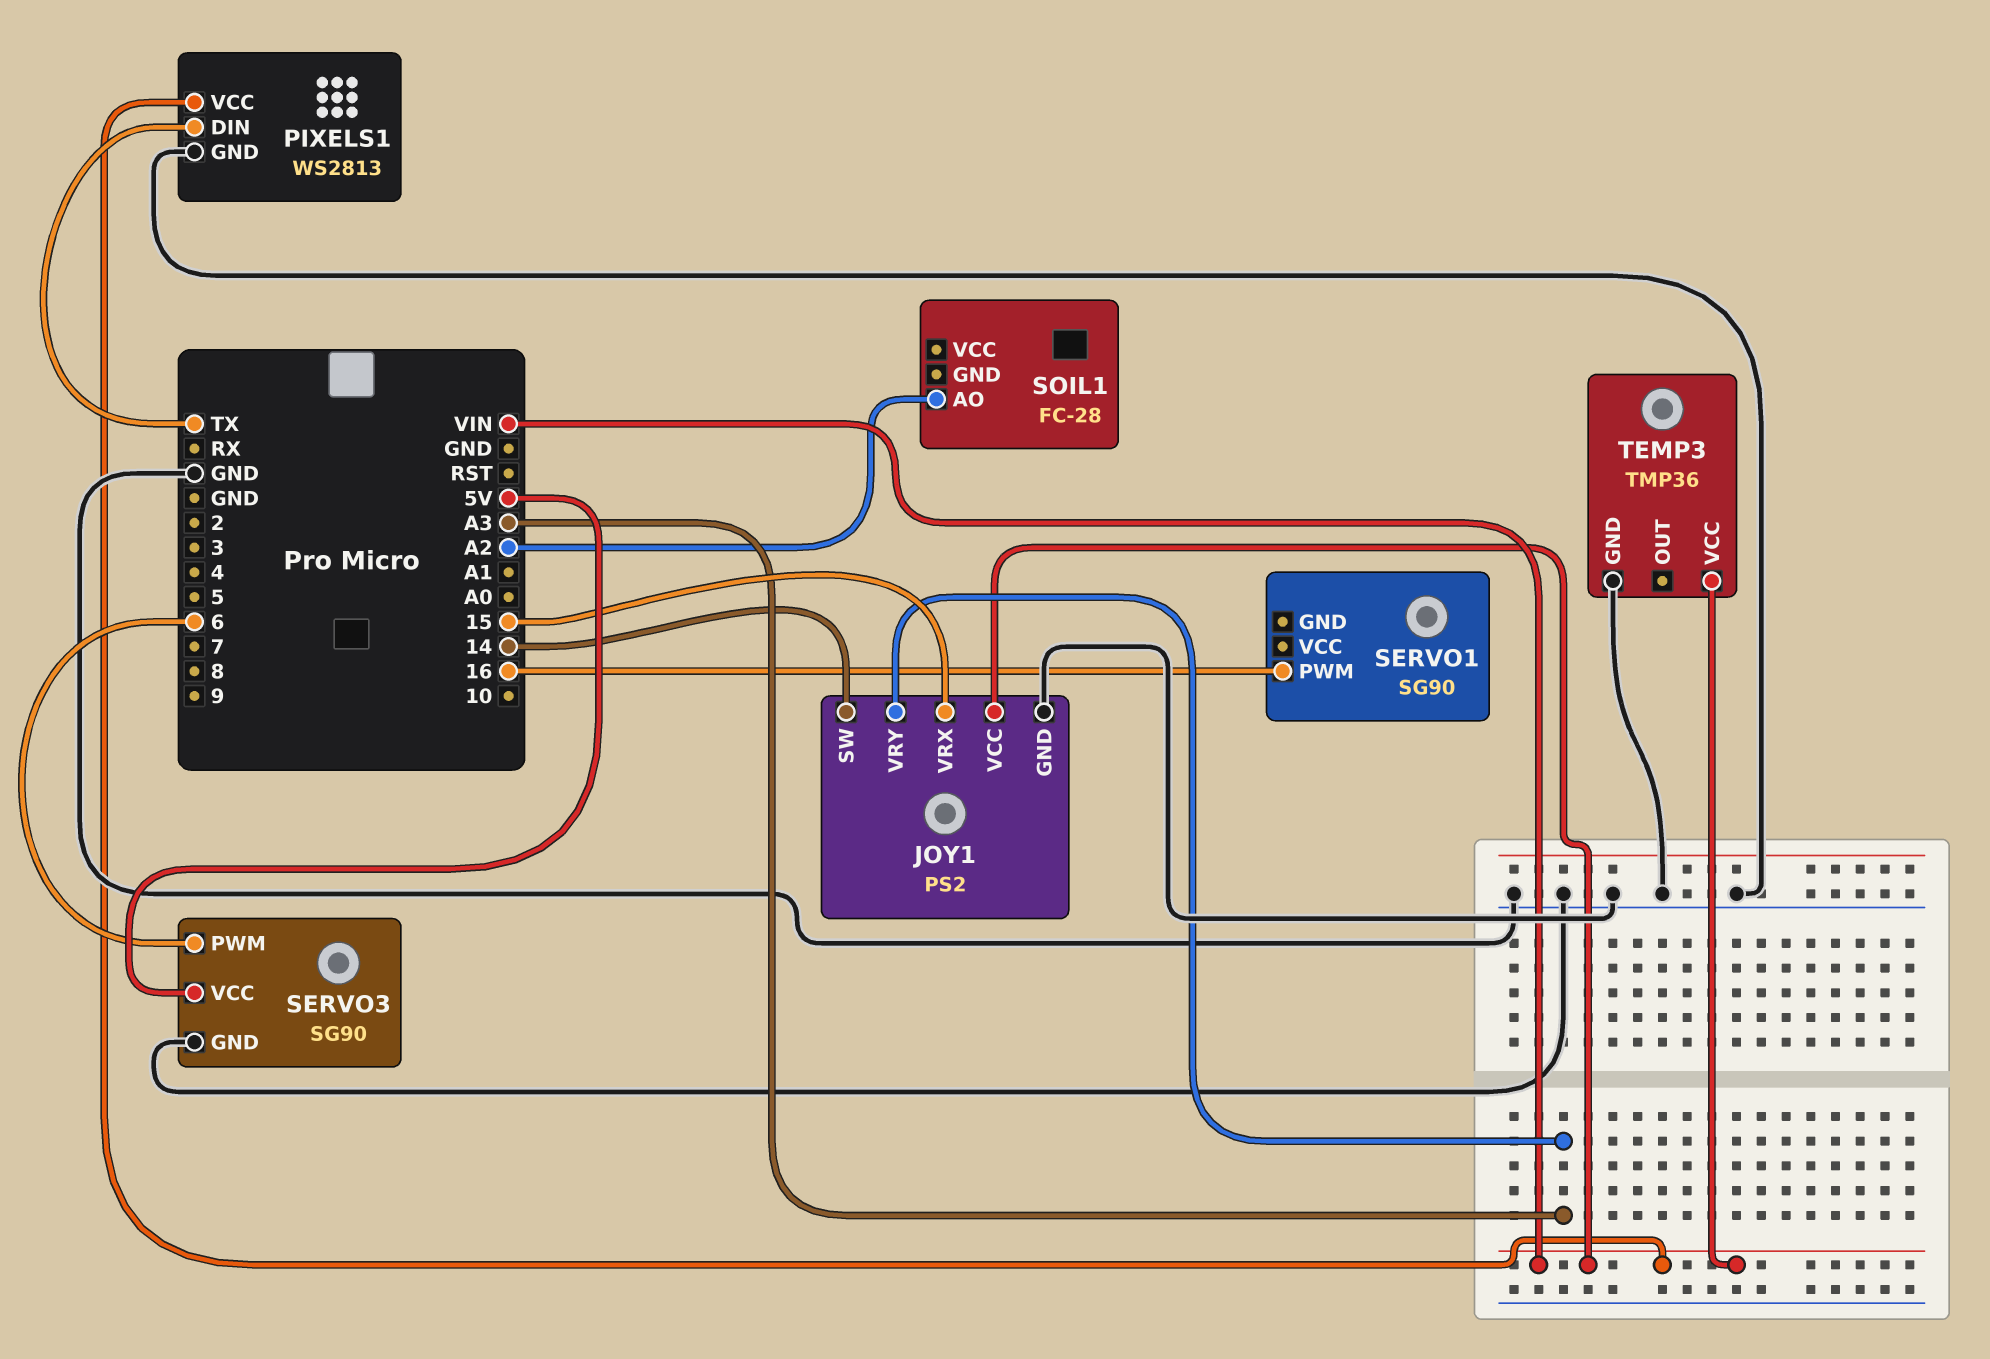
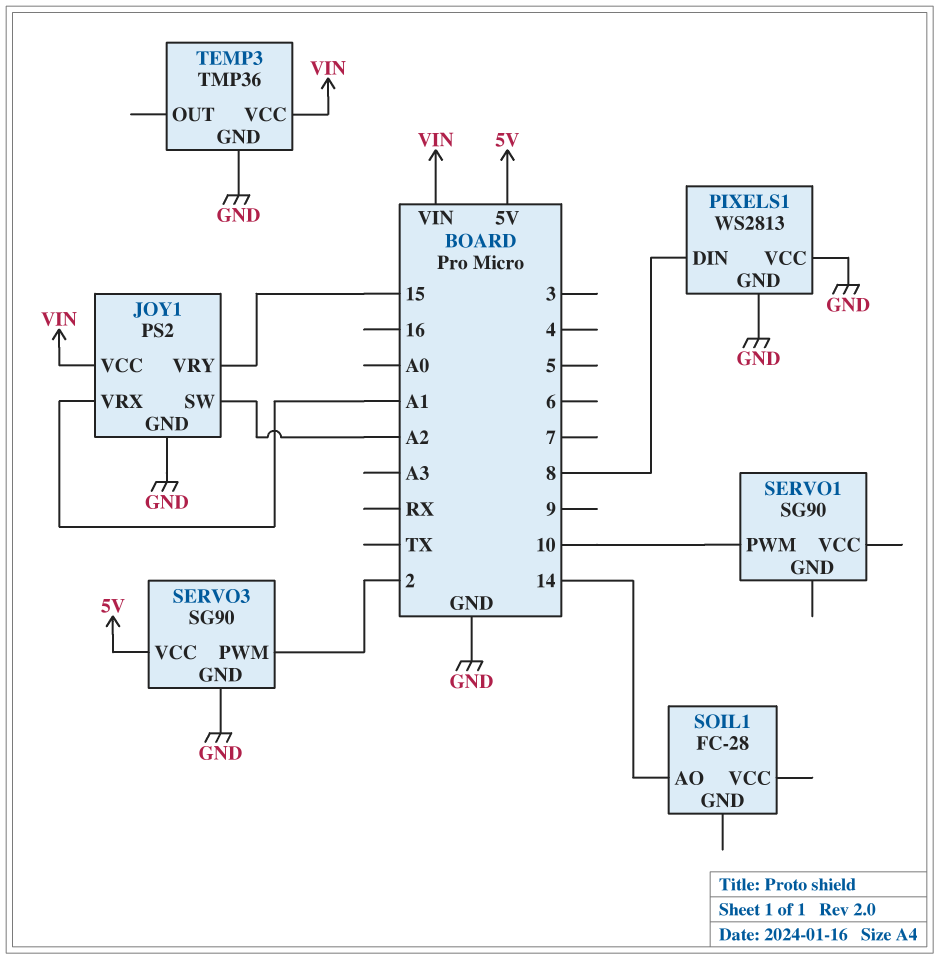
JOY1 pin SW: 14 -> A2
JOY1 pin VRX: 15 -> A1
JOY1 pin VRY: A3 -> 15
PIXELS1 pin DIN: TX -> 8
PIXELS1 pin VCC: VIN -> GND
SERVO1 pin PWM: 16 -> 10
SERVO3 pin PWM: 6 -> 2
SOIL1 pin AO: A2 -> 14

